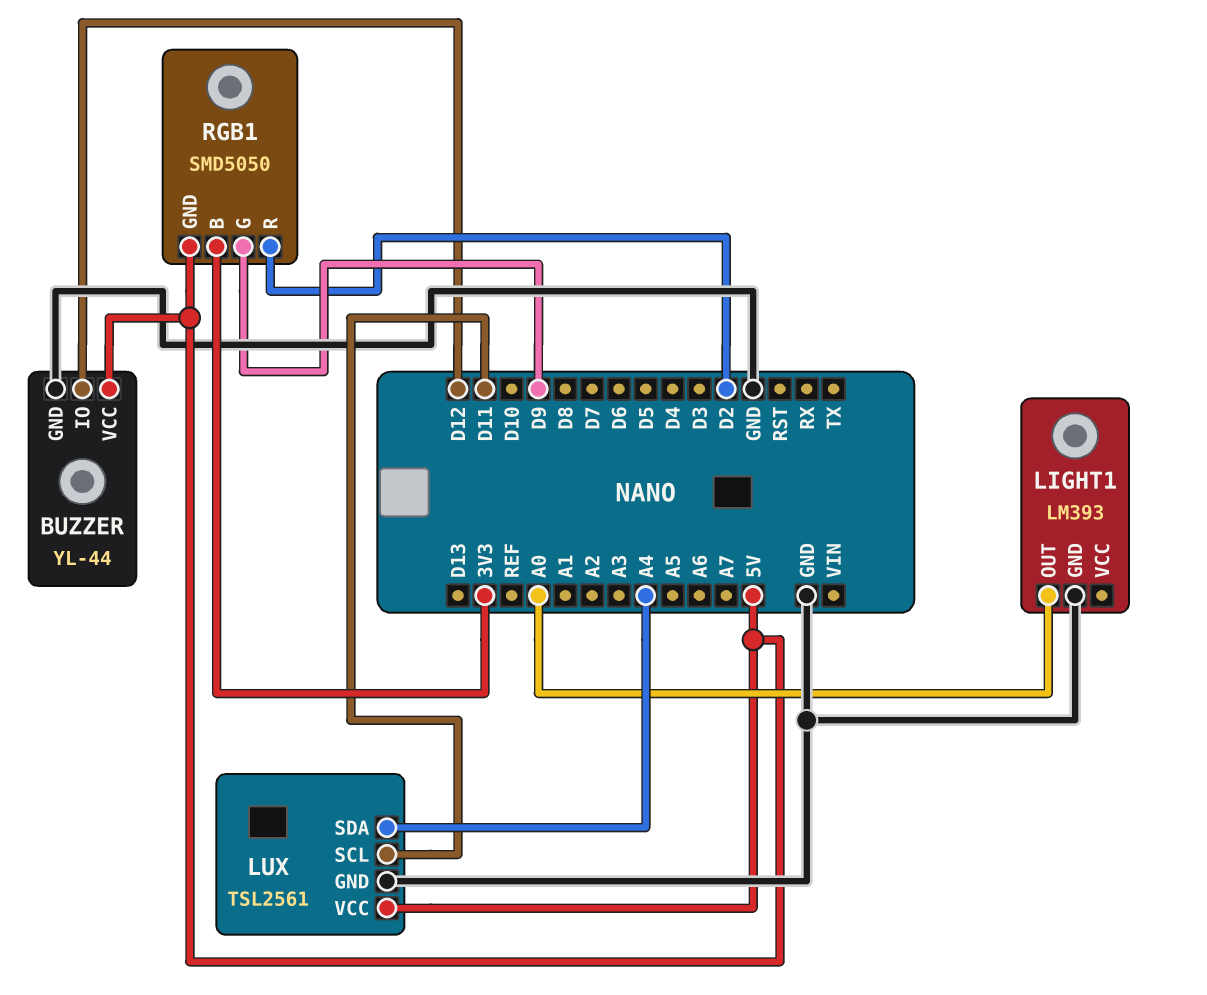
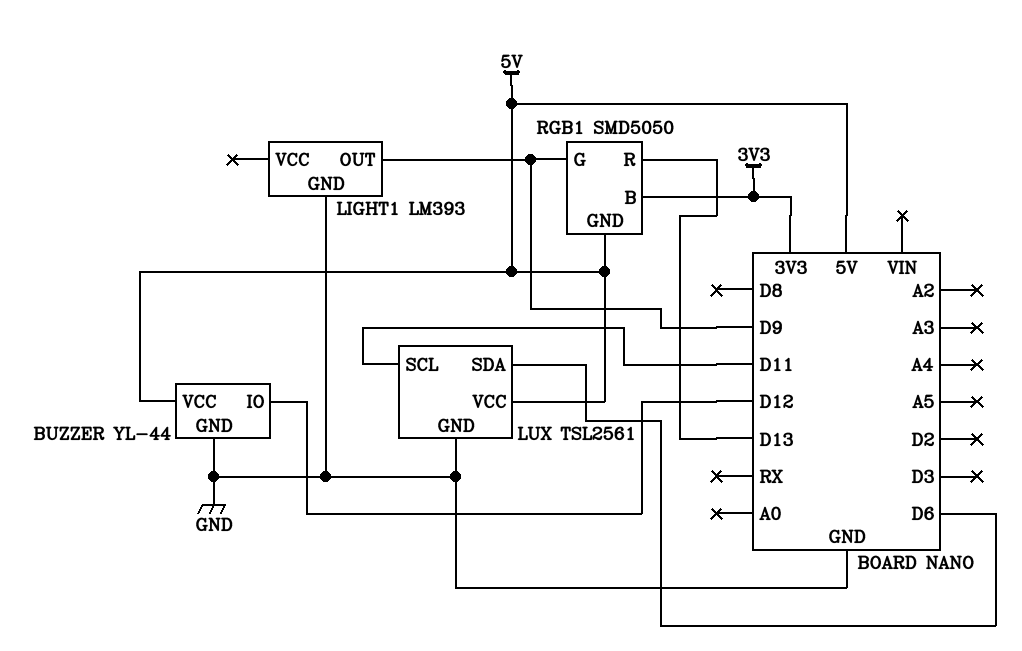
LIGHT1 pin OUT: A0 -> D9
LUX pin SDA: A4 -> D6
RGB1 pin R: D2 -> D13

